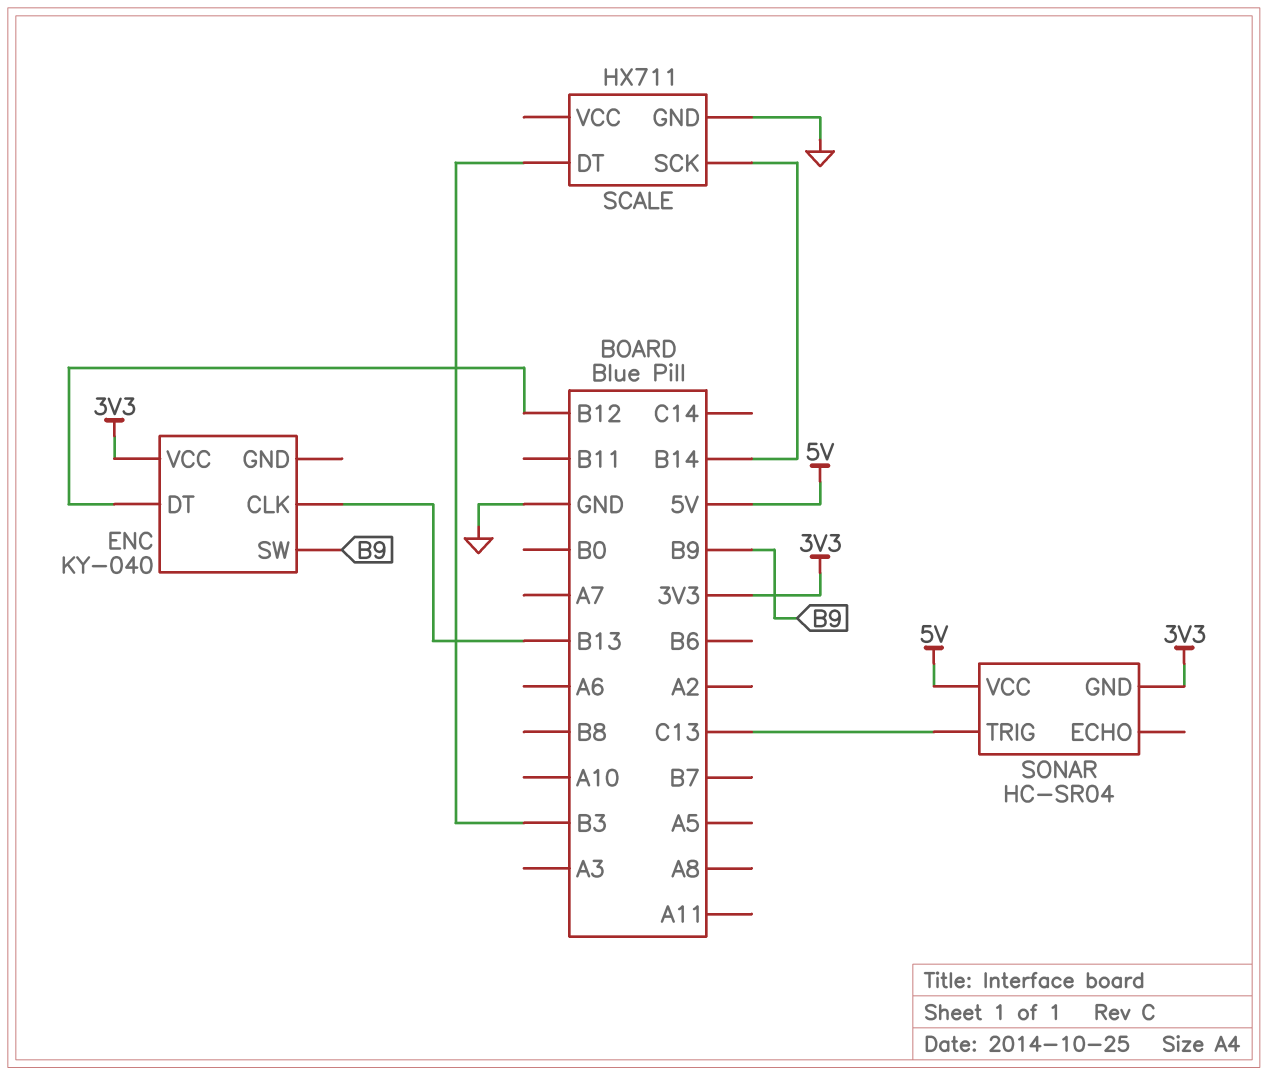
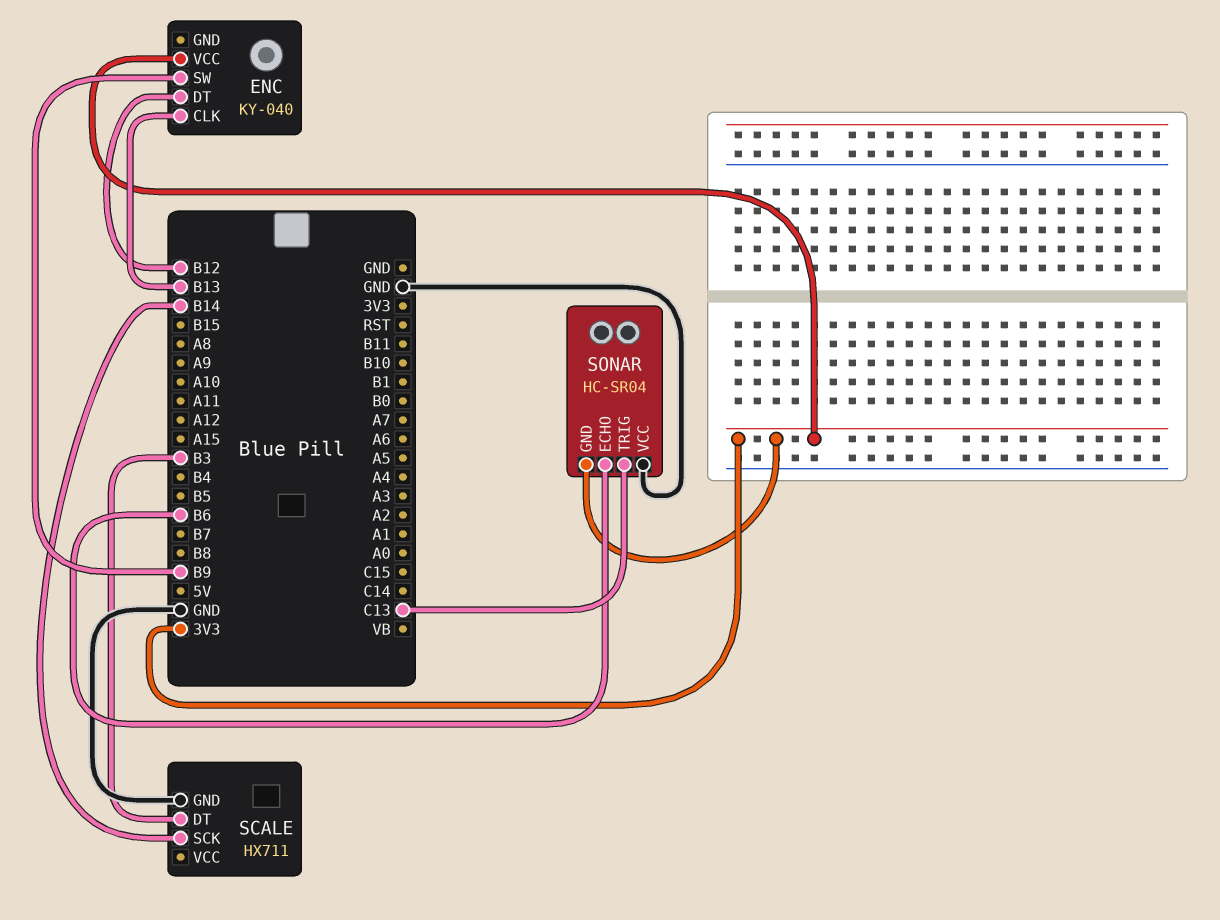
SONAR pin ECHO: none -> B6
SONAR pin VCC: 5V -> GND

